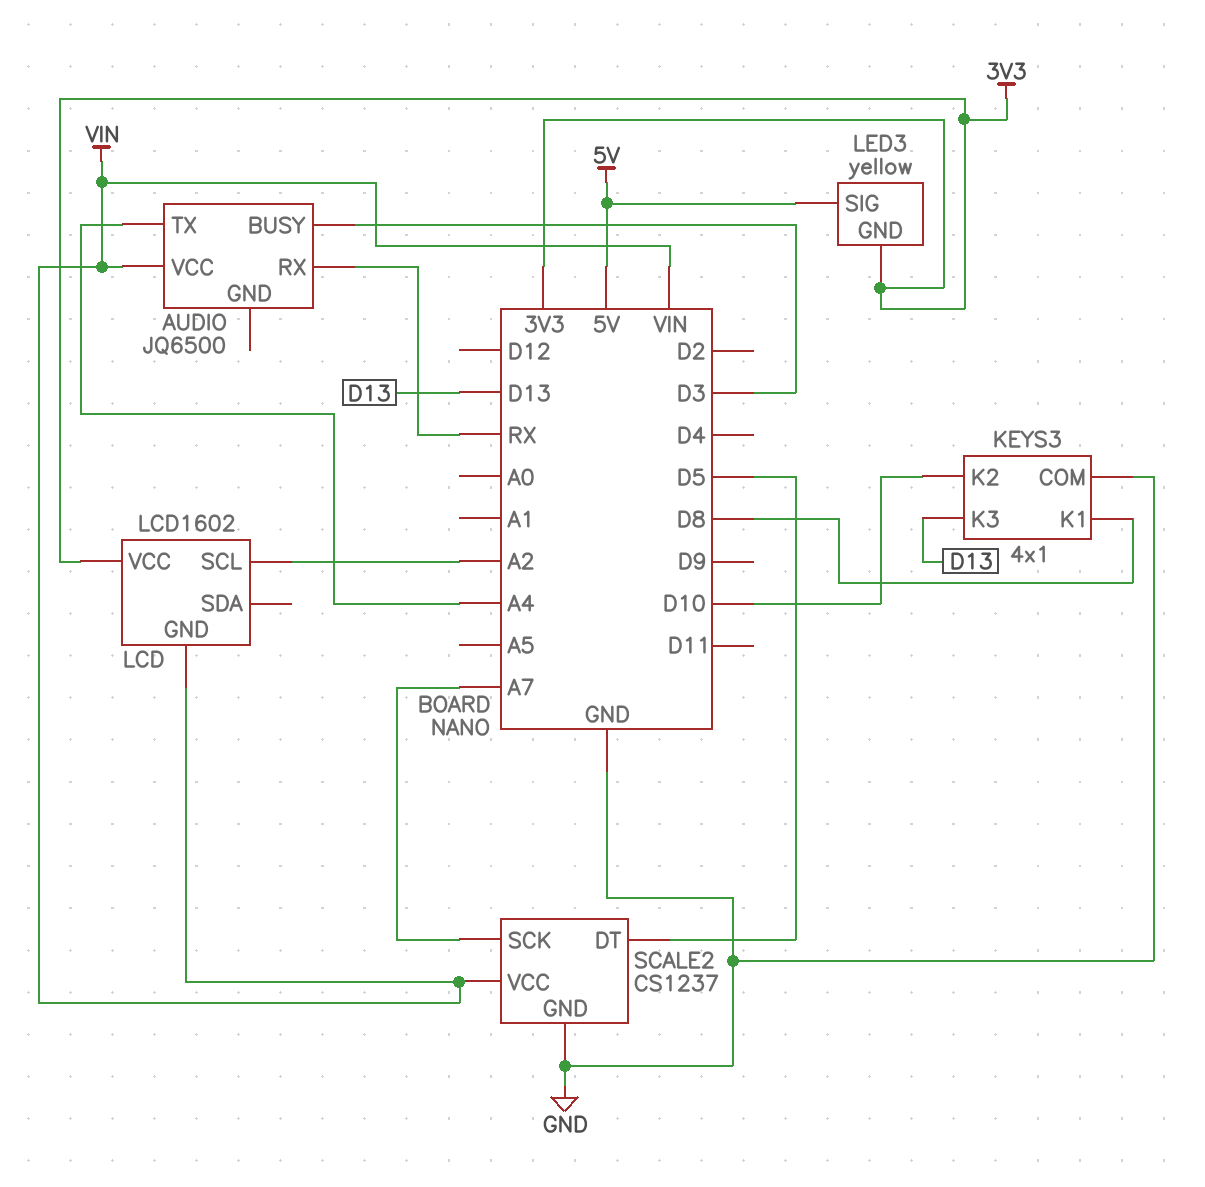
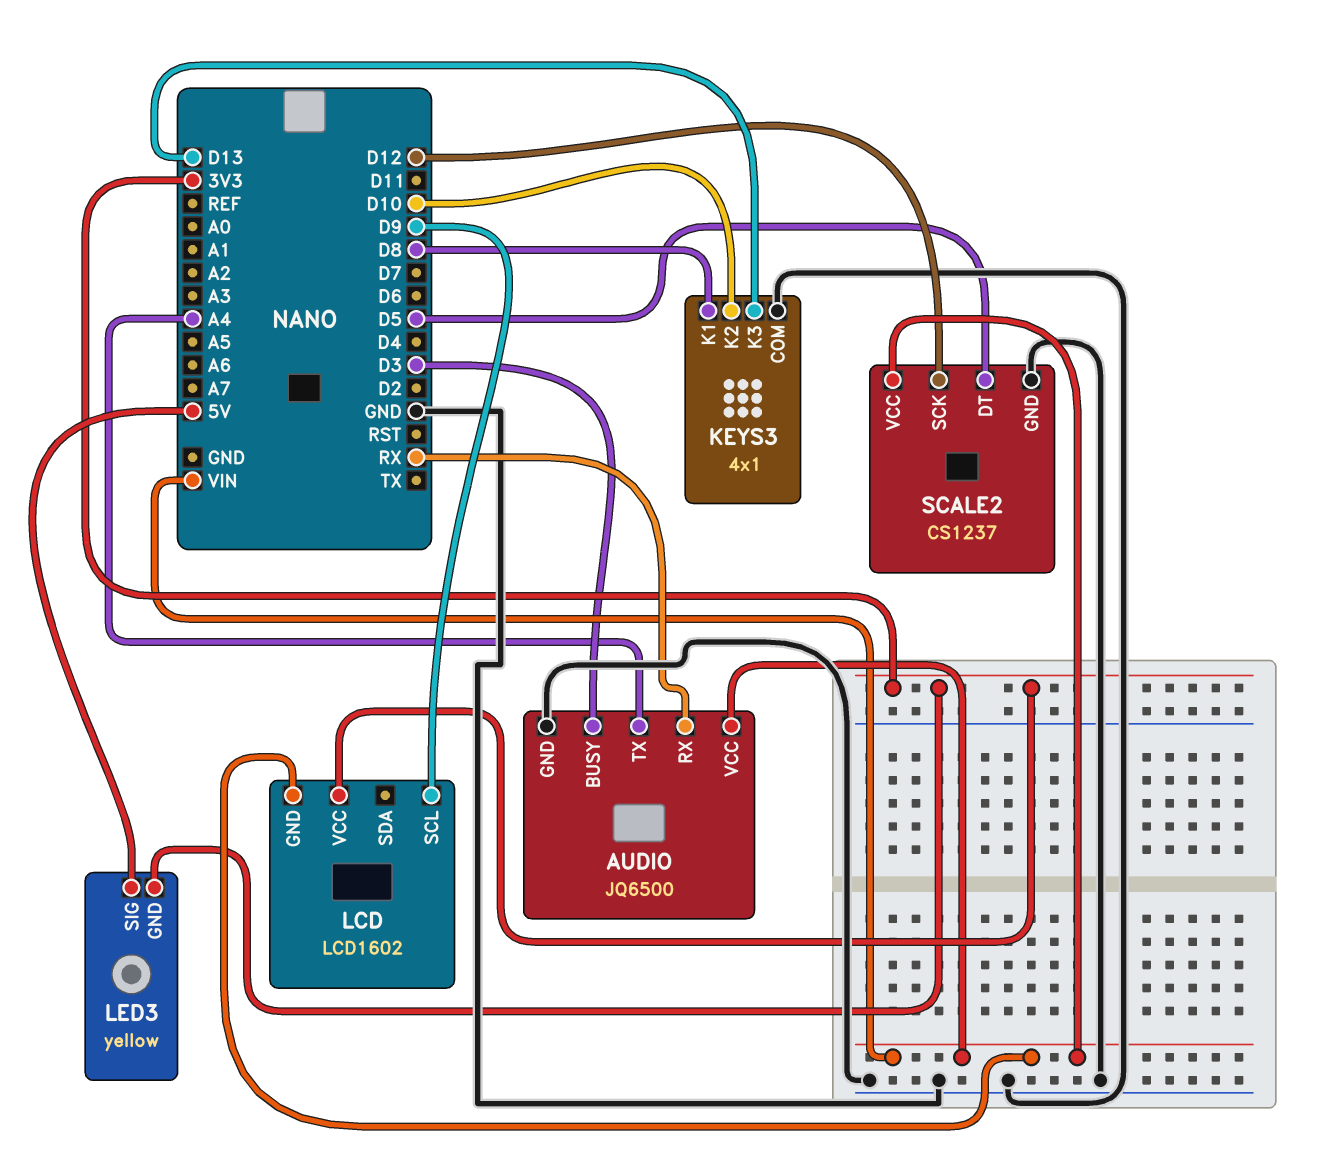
AUDIO pin GND: none -> GND
LCD pin SCL: A2 -> D9
SCALE2 pin SCK: A7 -> D12

